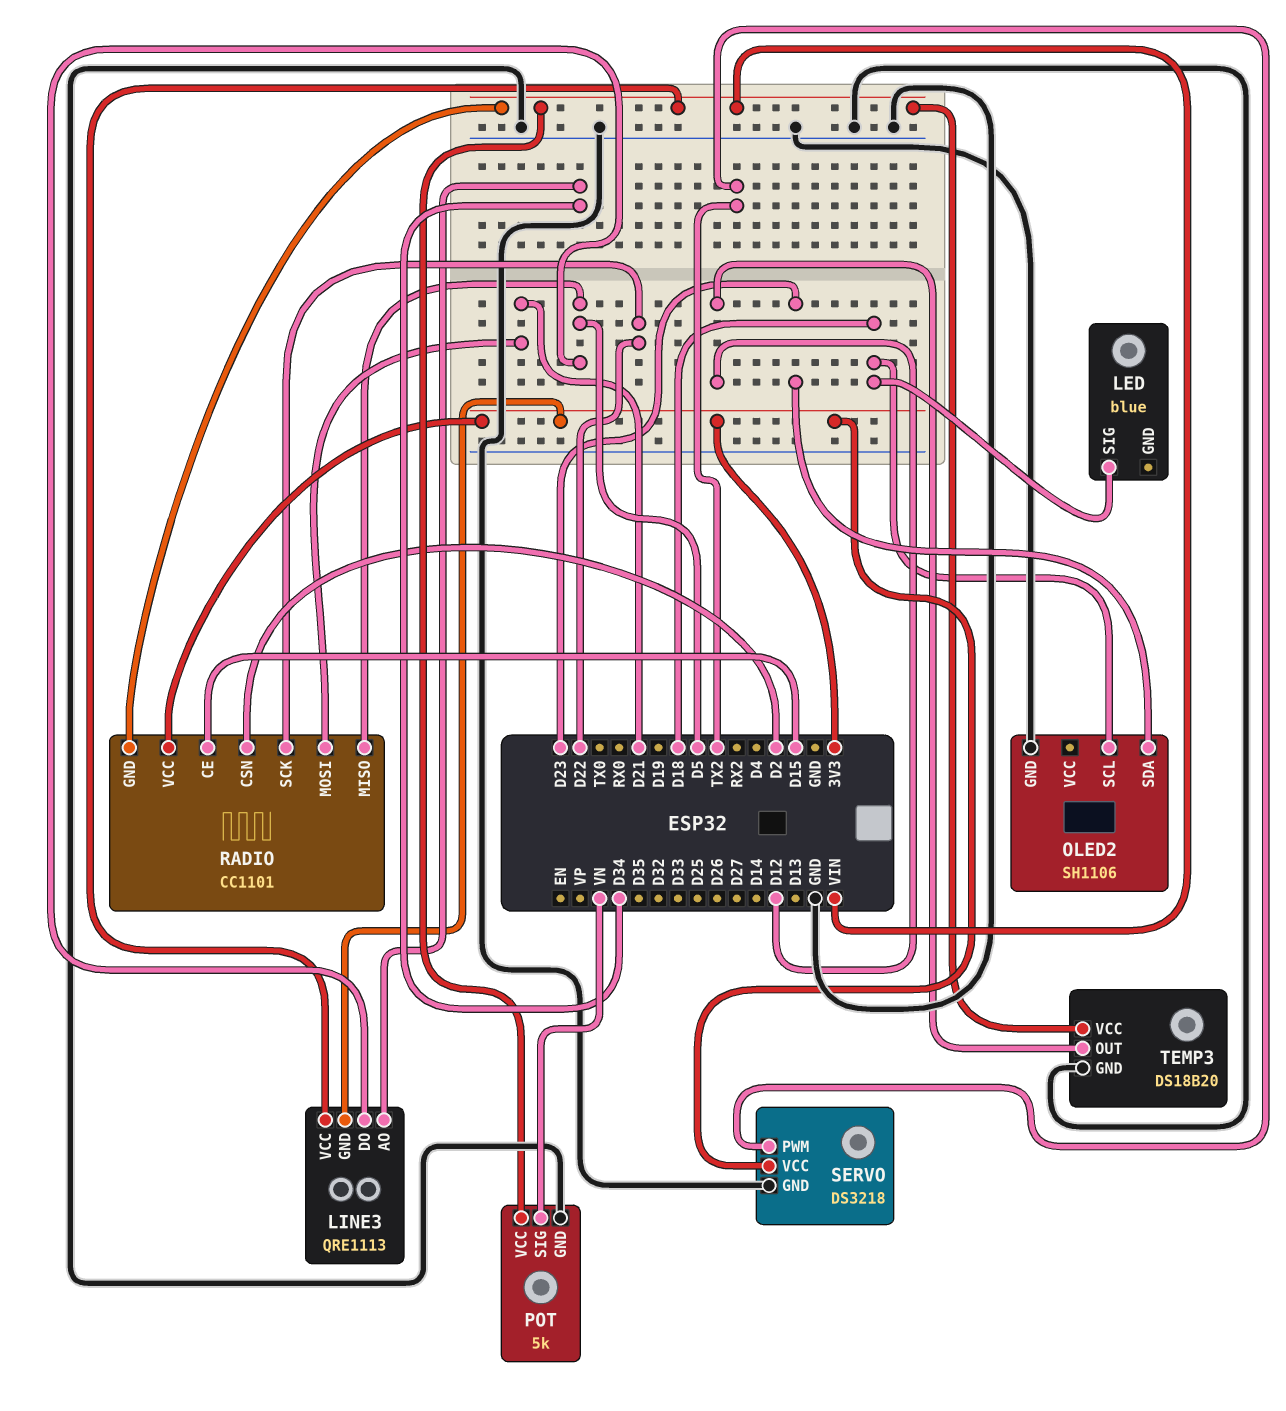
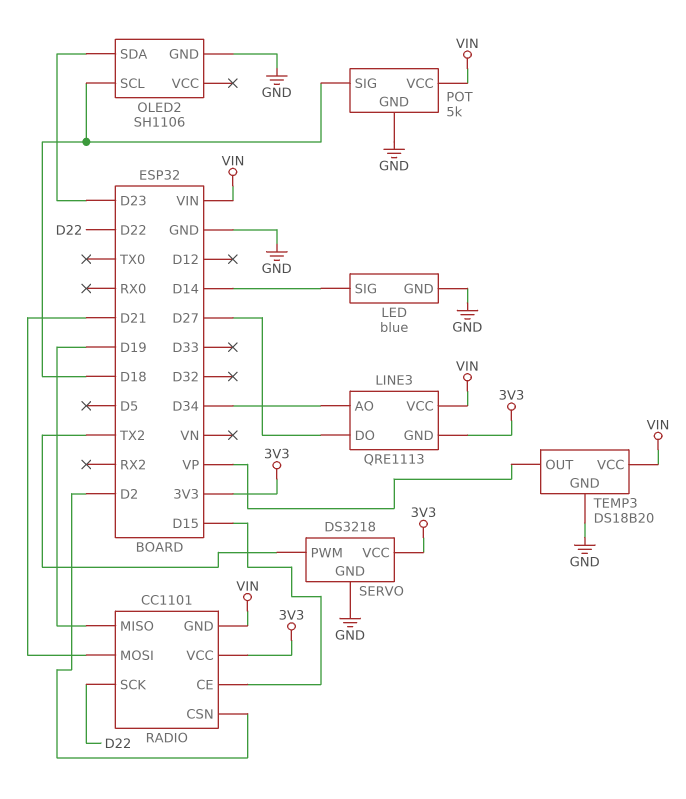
LED pin GND: none -> GND
LED pin SIG: D18 -> D14
LINE3 pin DO: D5 -> D27
POT pin SIG: VN -> D18
RADIO pin MISO: D5 -> D19
TEMP3 pin OUT: D12 -> VP

